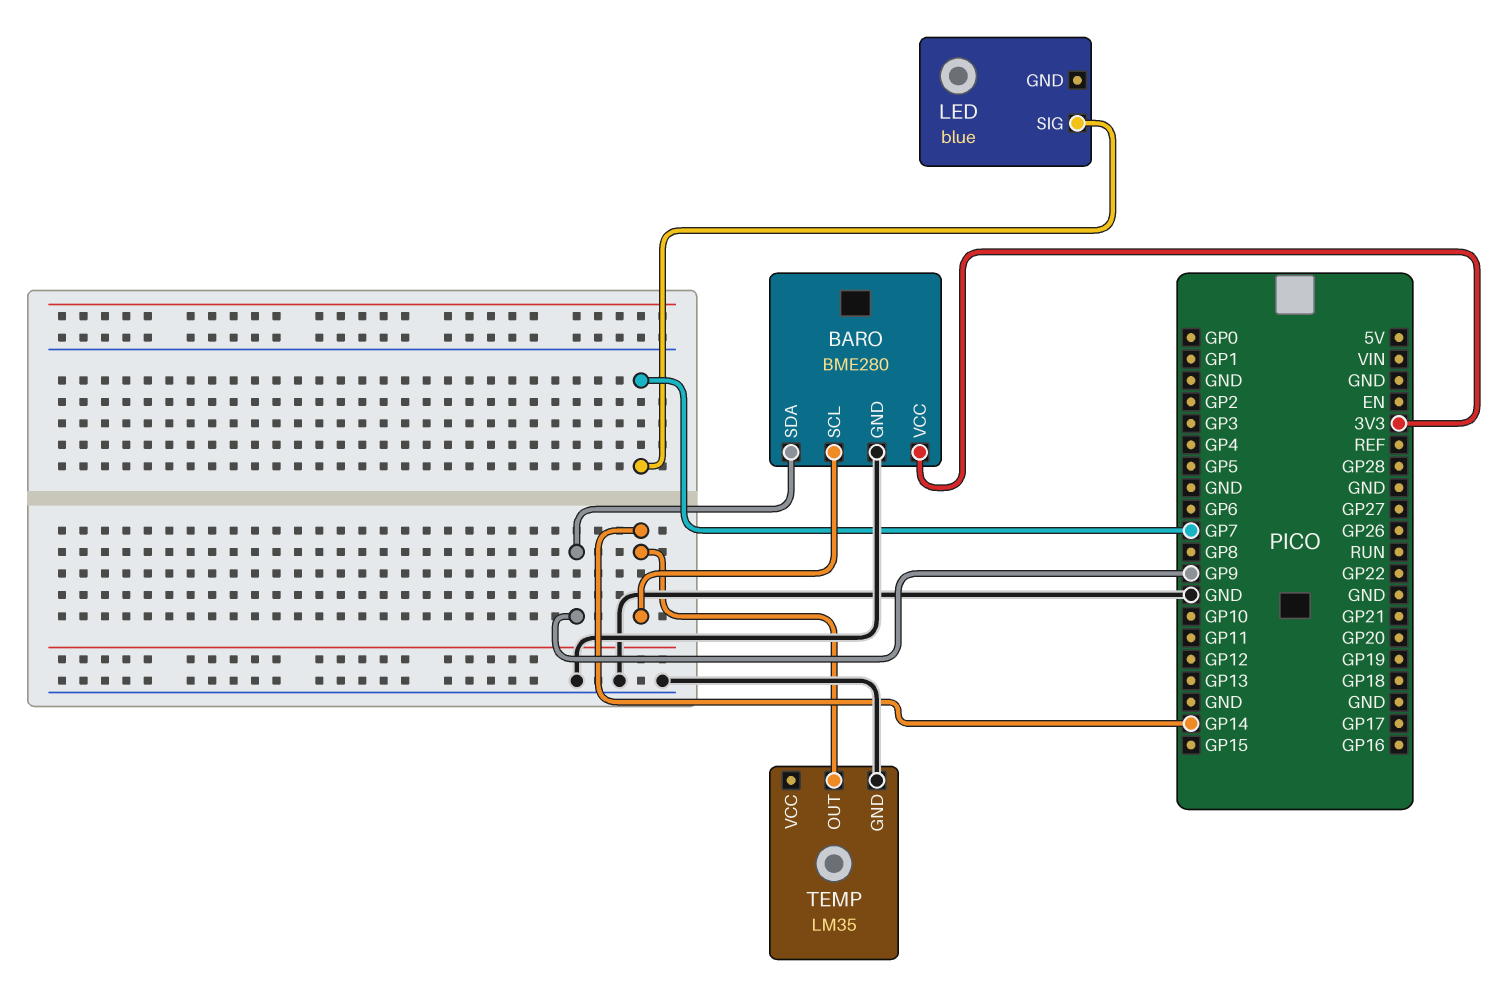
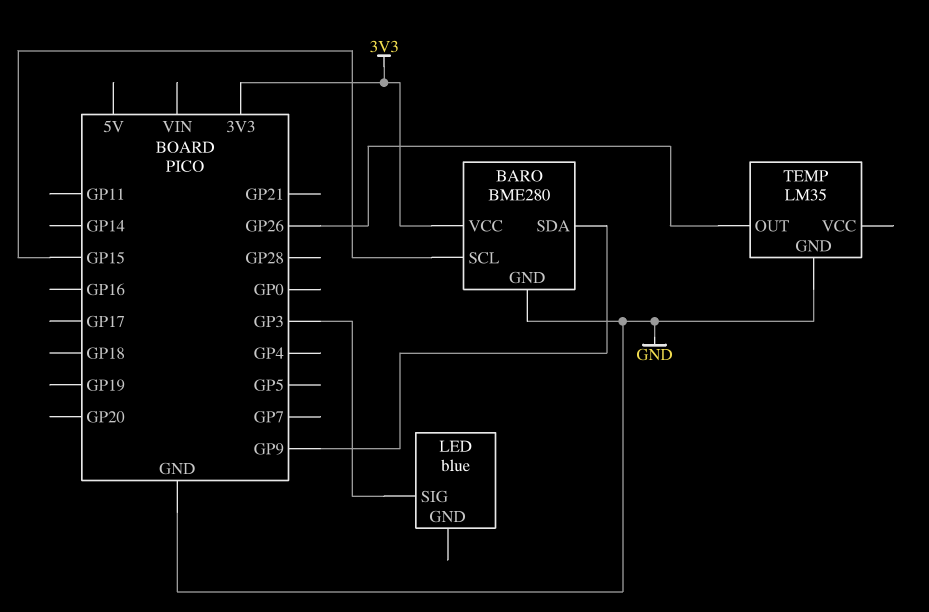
BARO pin SCL: GP14 -> GP15
LED pin SIG: GP7 -> GP3
TEMP pin OUT: GP14 -> GP26

